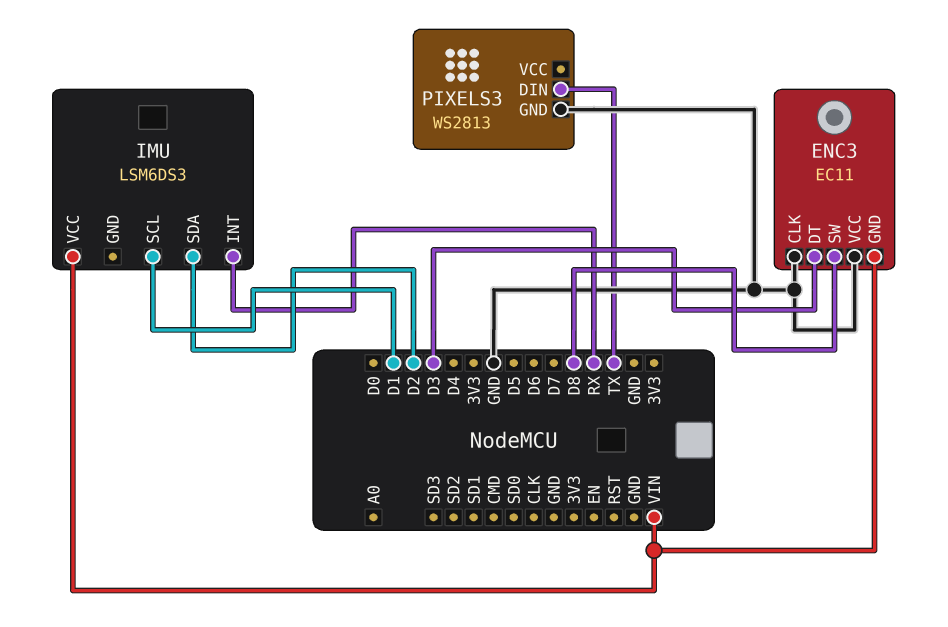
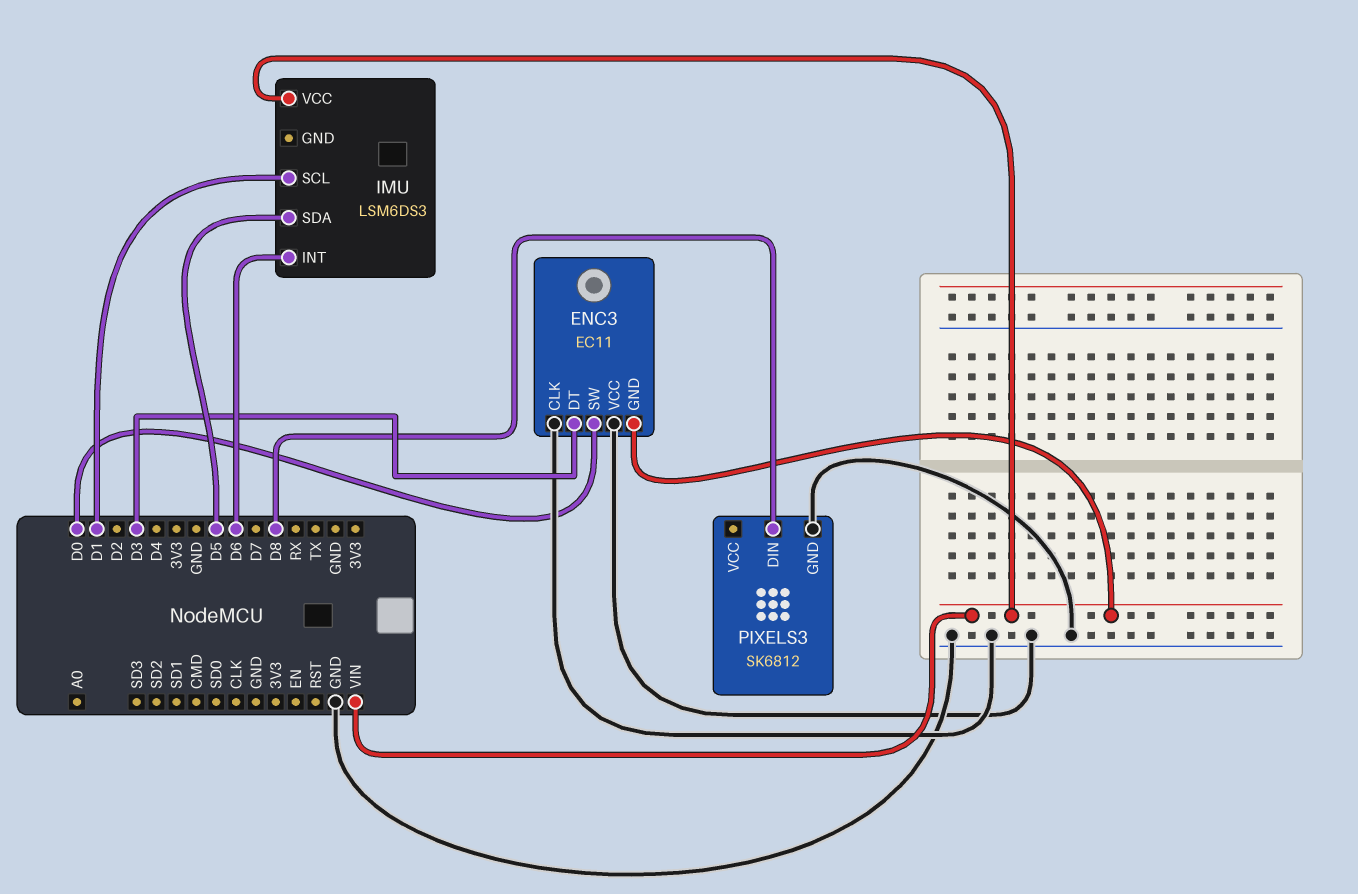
ENC3 pin SW: D8 -> D0
IMU pin INT: RX -> D6
IMU pin SDA: D2 -> D5
PIXELS3: WS2813 -> SK6812
PIXELS3 pin DIN: TX -> D8

